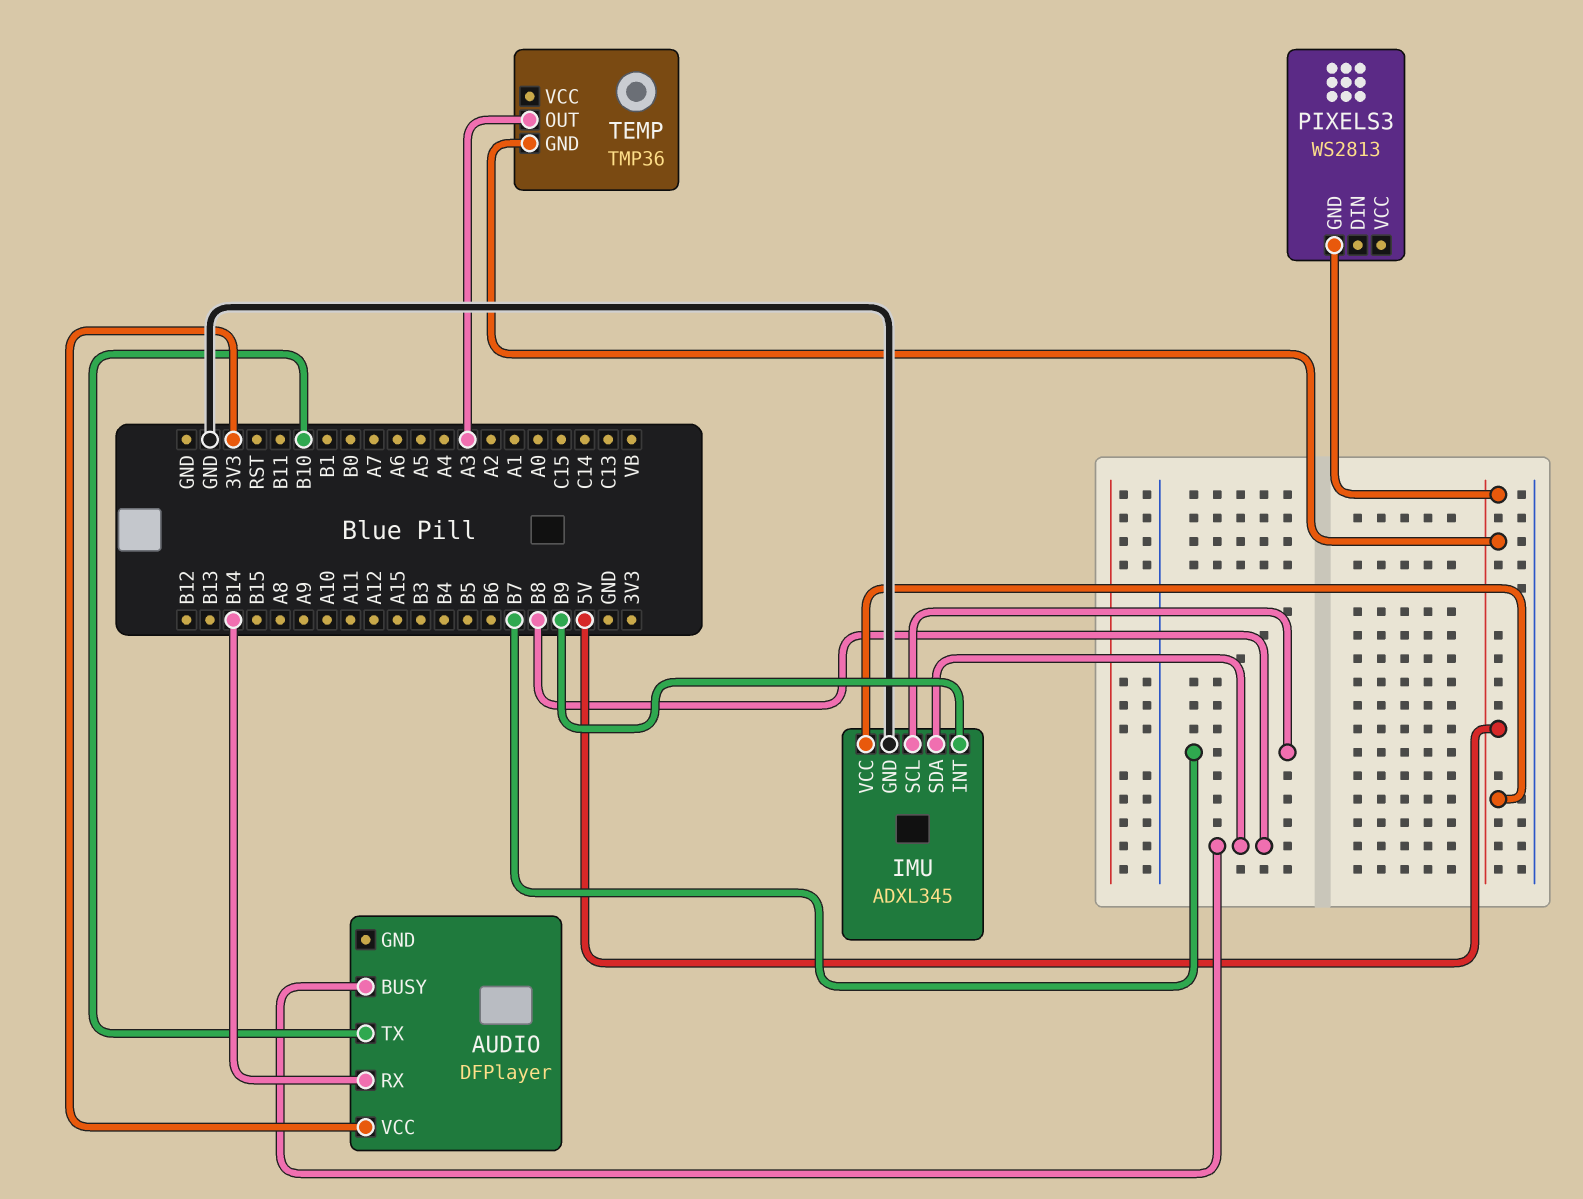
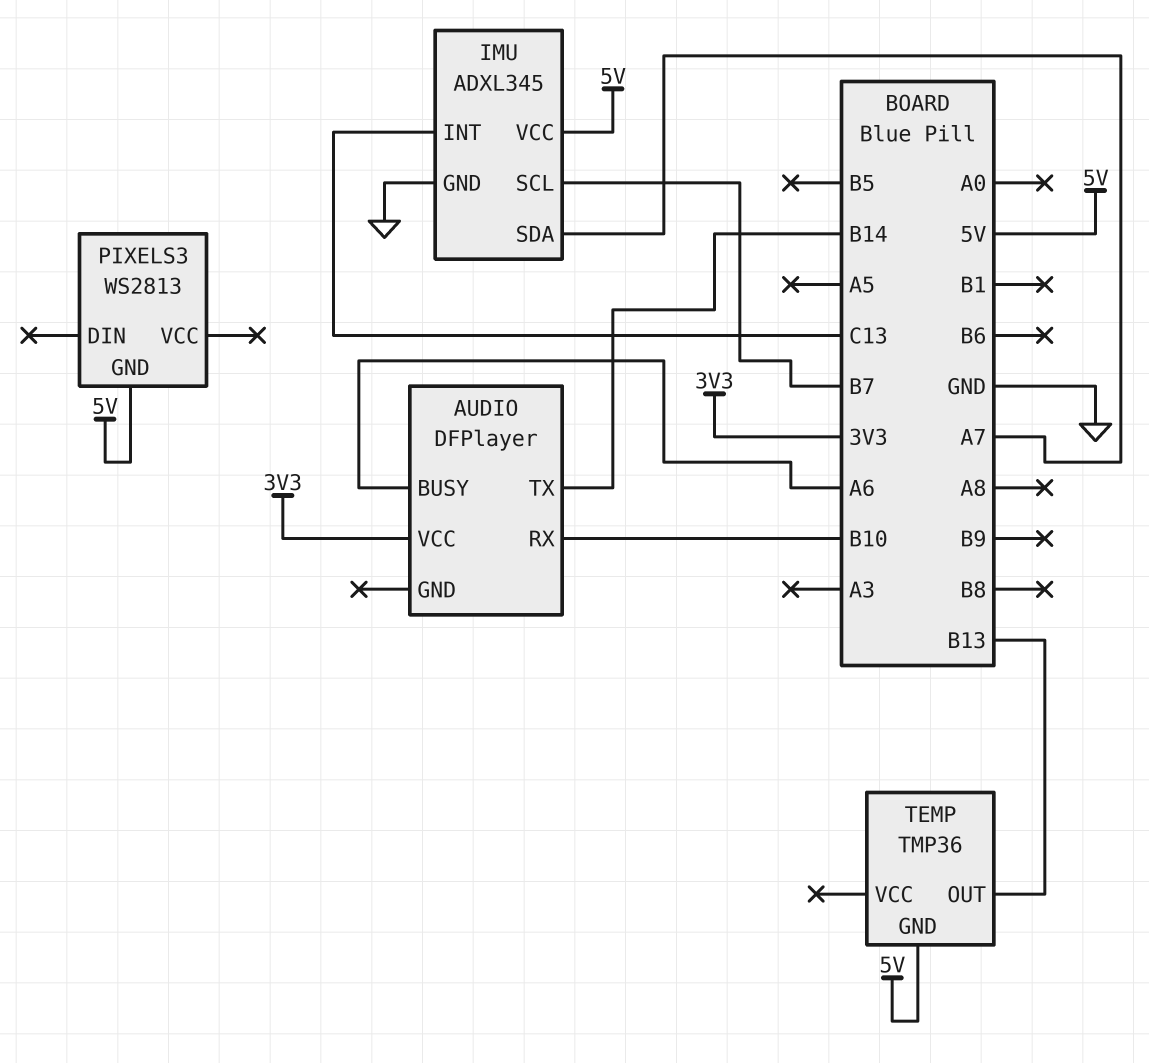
AUDIO pin BUSY: B8 -> A6
AUDIO pin RX: B14 -> B10
AUDIO pin TX: B10 -> B14
IMU pin INT: B9 -> C13
IMU pin SDA: B8 -> A7
TEMP pin OUT: A3 -> B13

